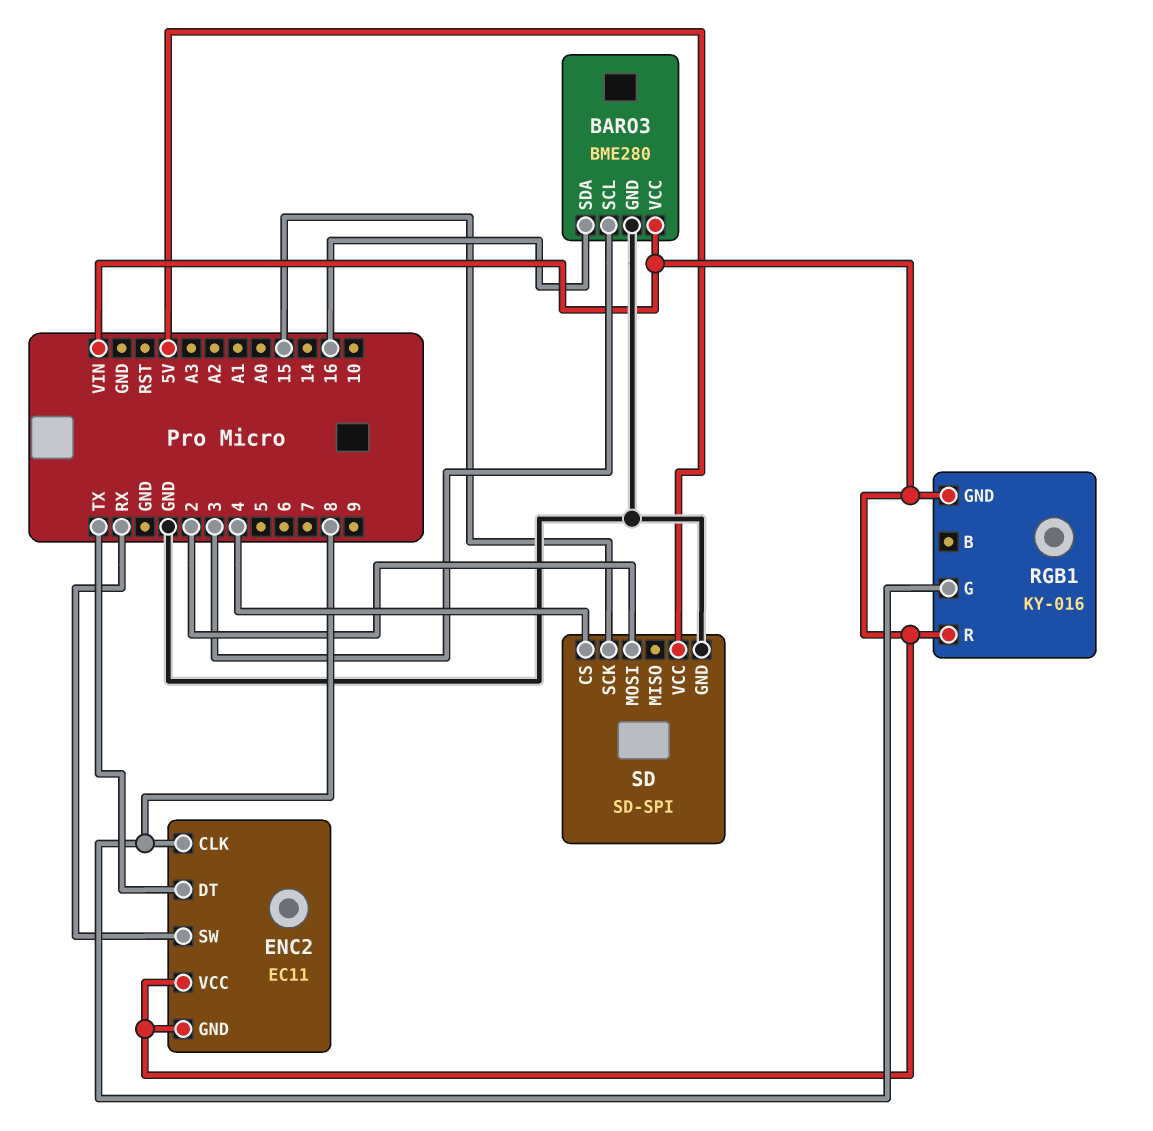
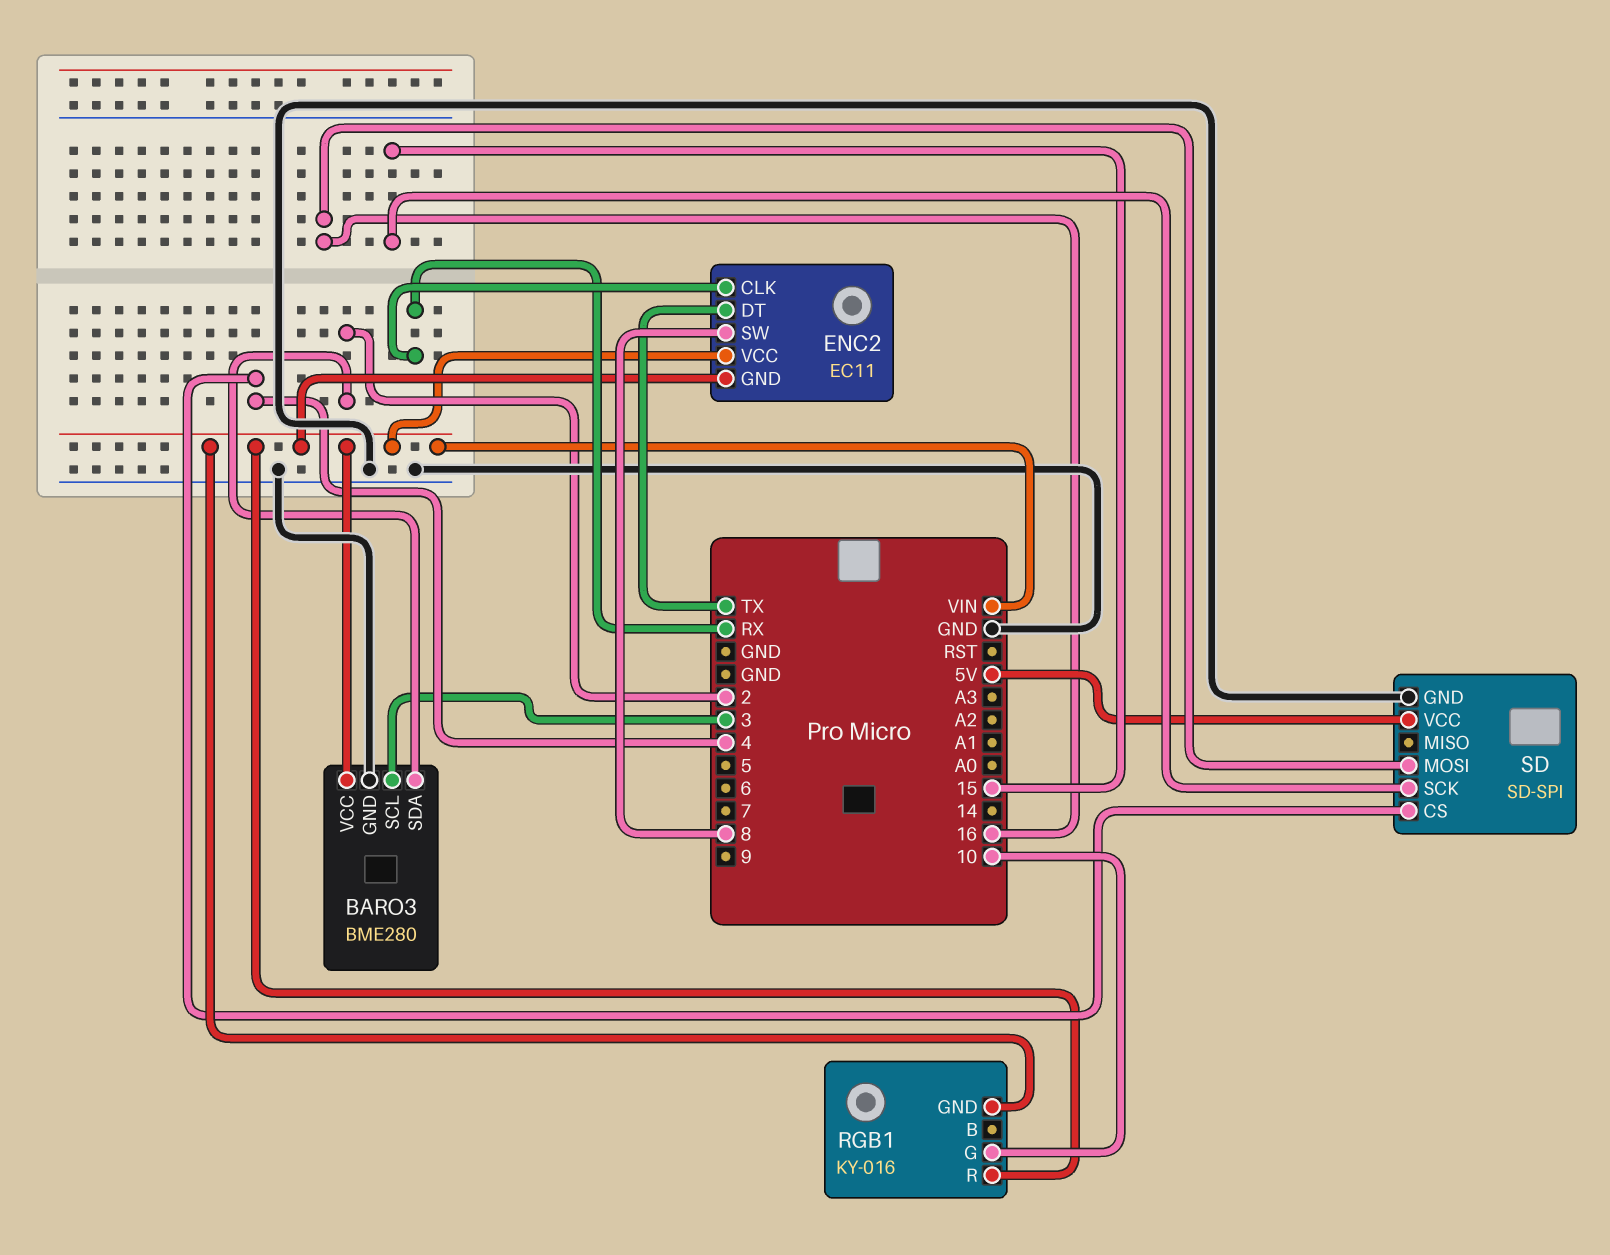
BARO3 pin SDA: 16 -> 2
ENC2 pin CLK: 8 -> RX
ENC2 pin SW: RX -> 8
RGB1 pin G: 8 -> 10
SD pin MOSI: 2 -> 16

